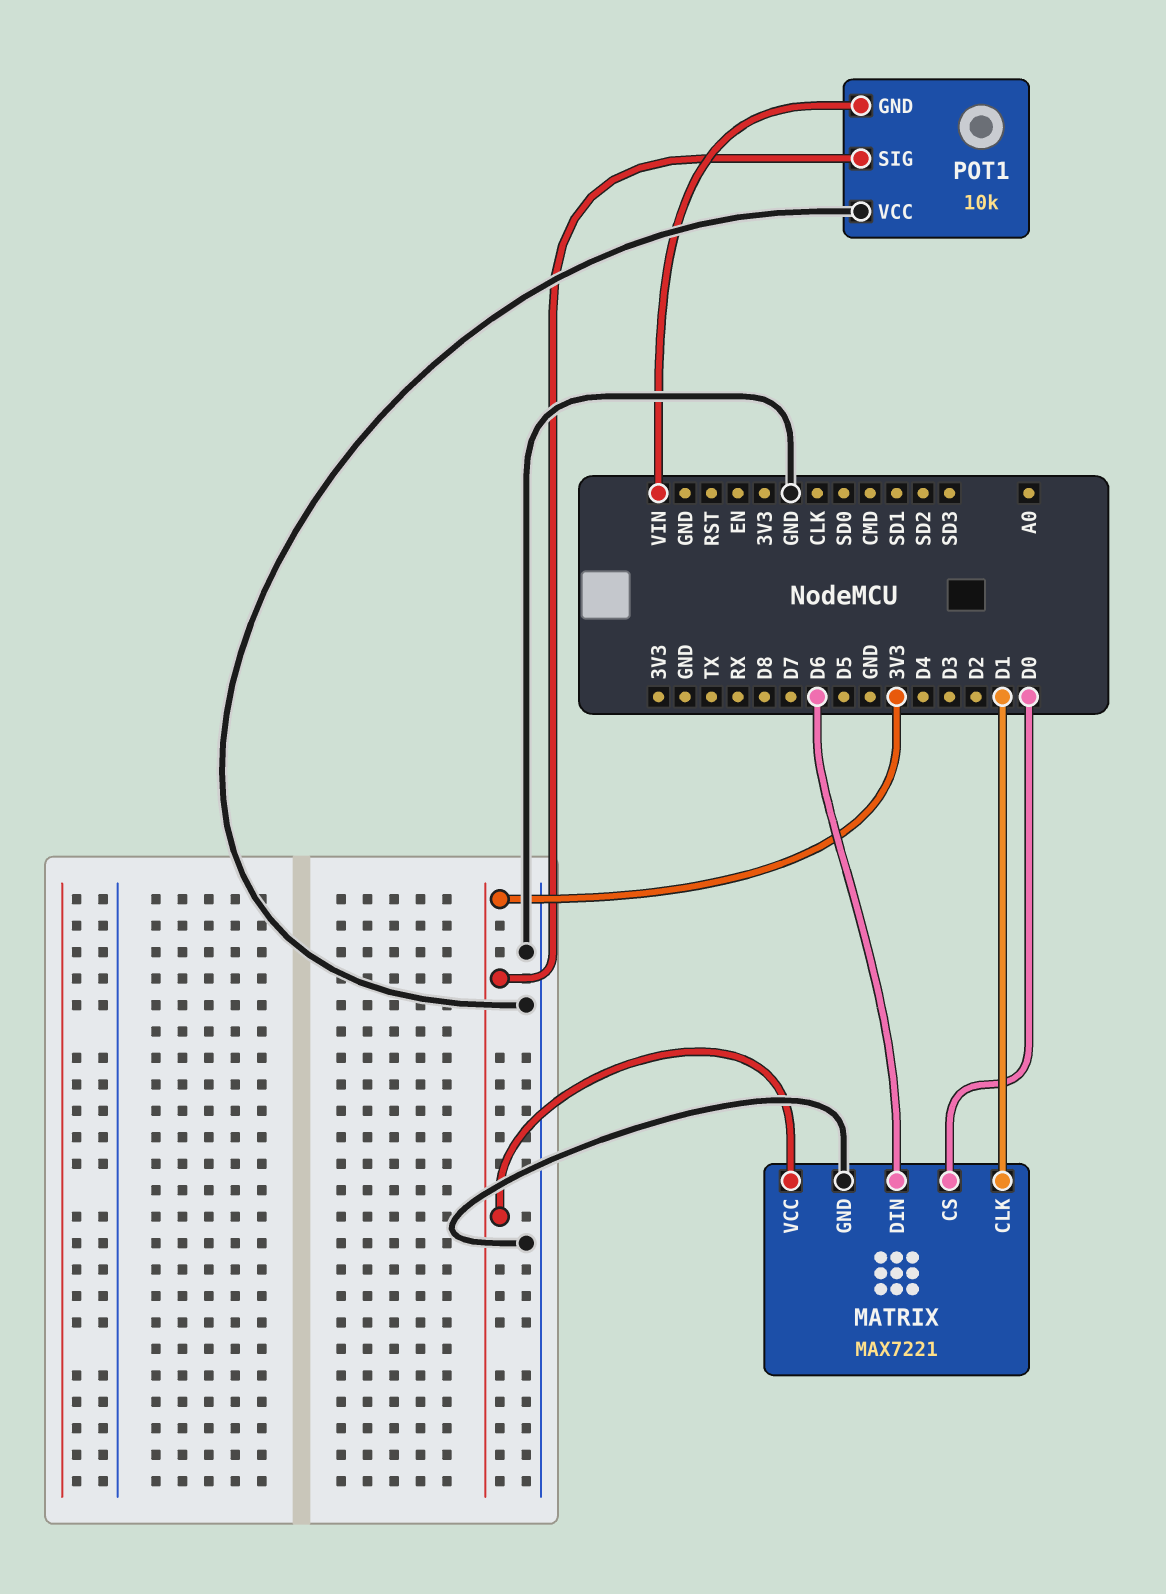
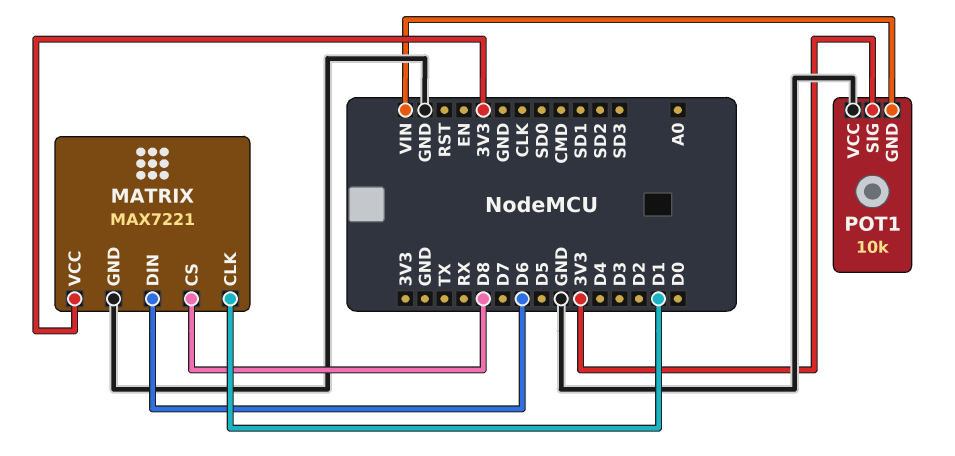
MATRIX pin CS: D0 -> D8

